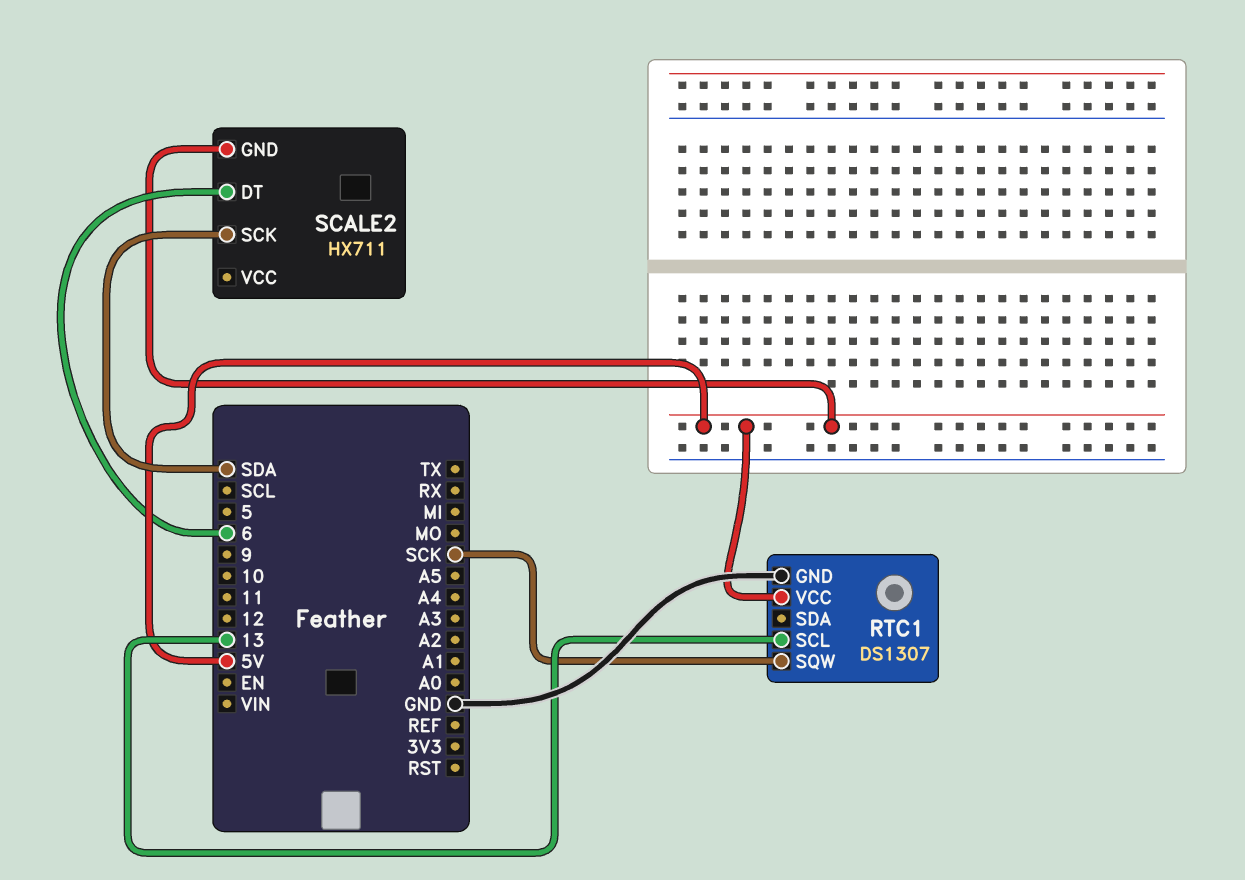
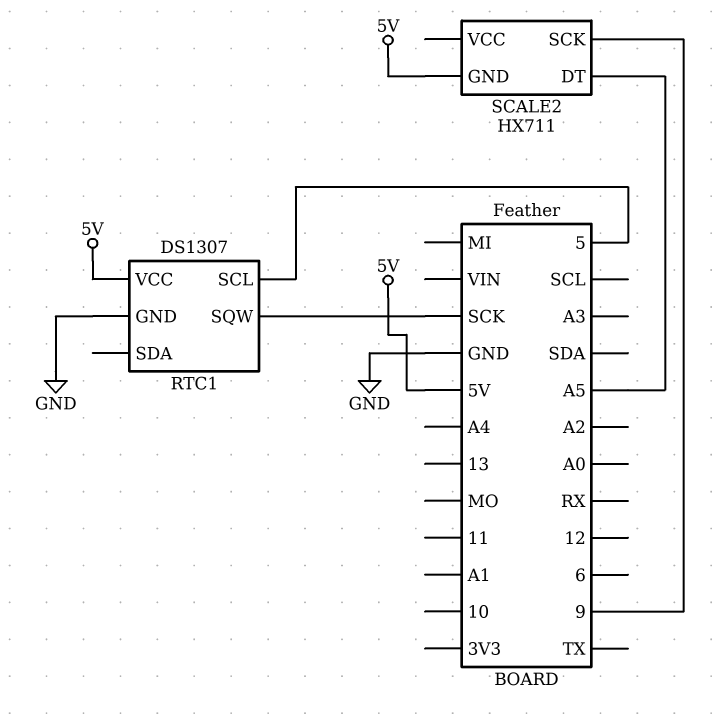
RTC1 pin SCL: 13 -> 5
SCALE2 pin DT: 6 -> A5
SCALE2 pin SCK: SDA -> 9

